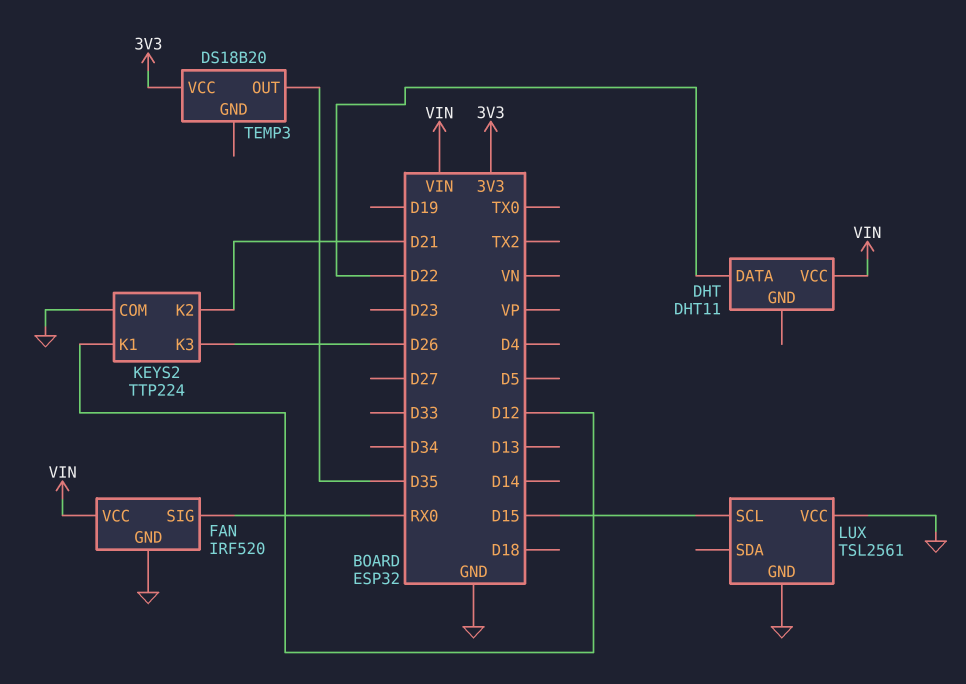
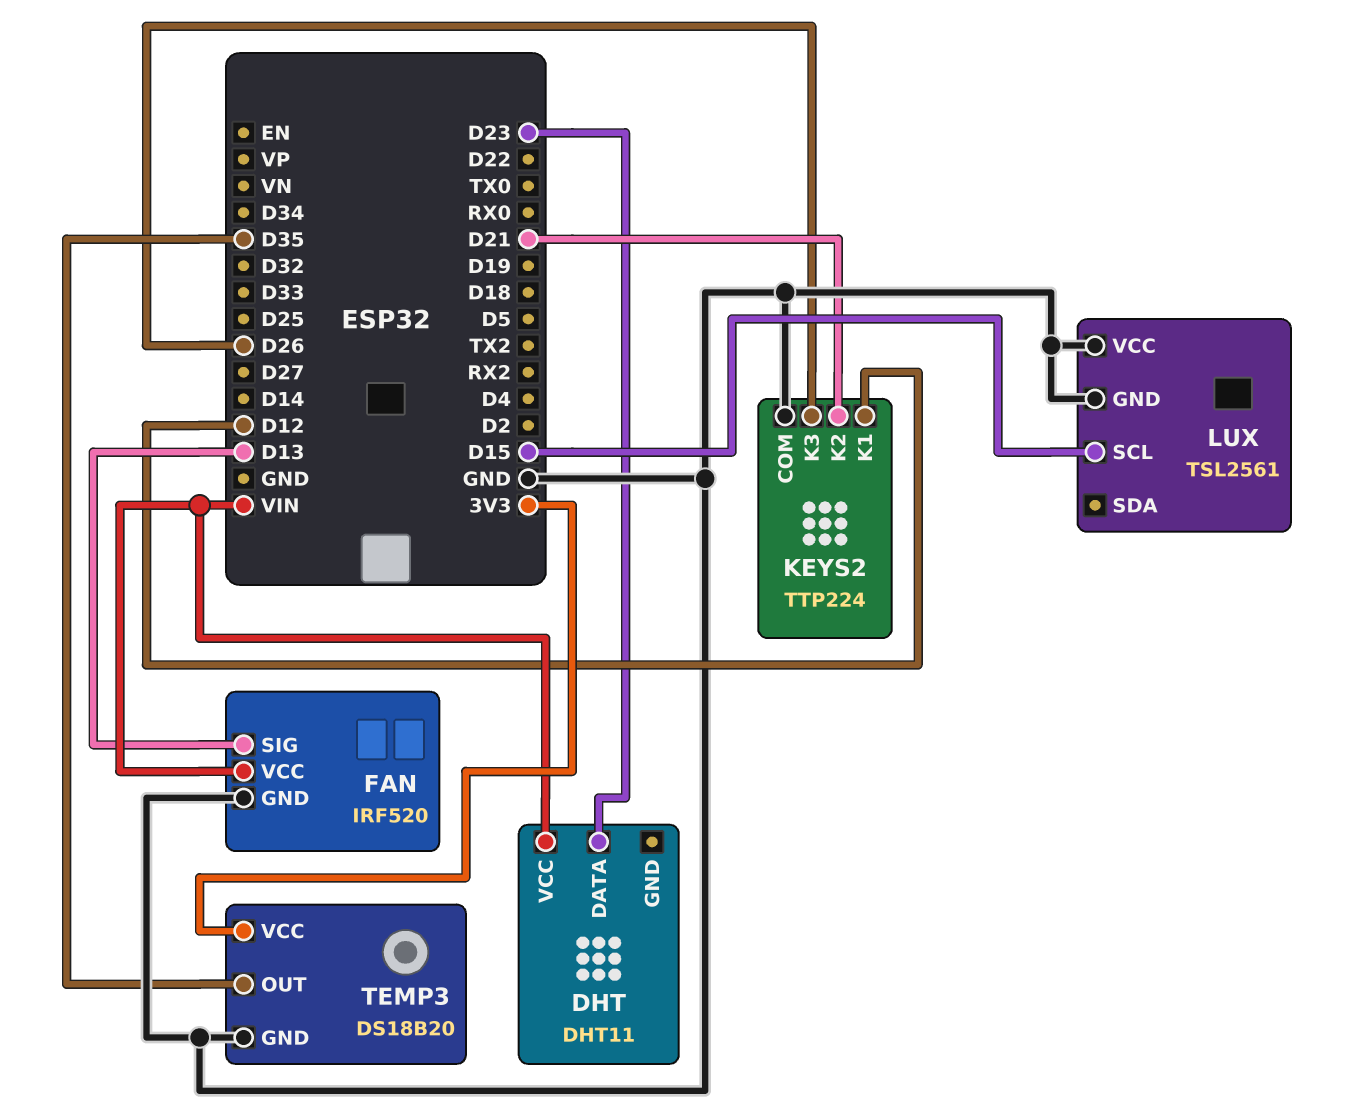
DHT pin DATA: D22 -> D23
FAN pin SIG: RX0 -> D13
TEMP3 pin GND: none -> GND

